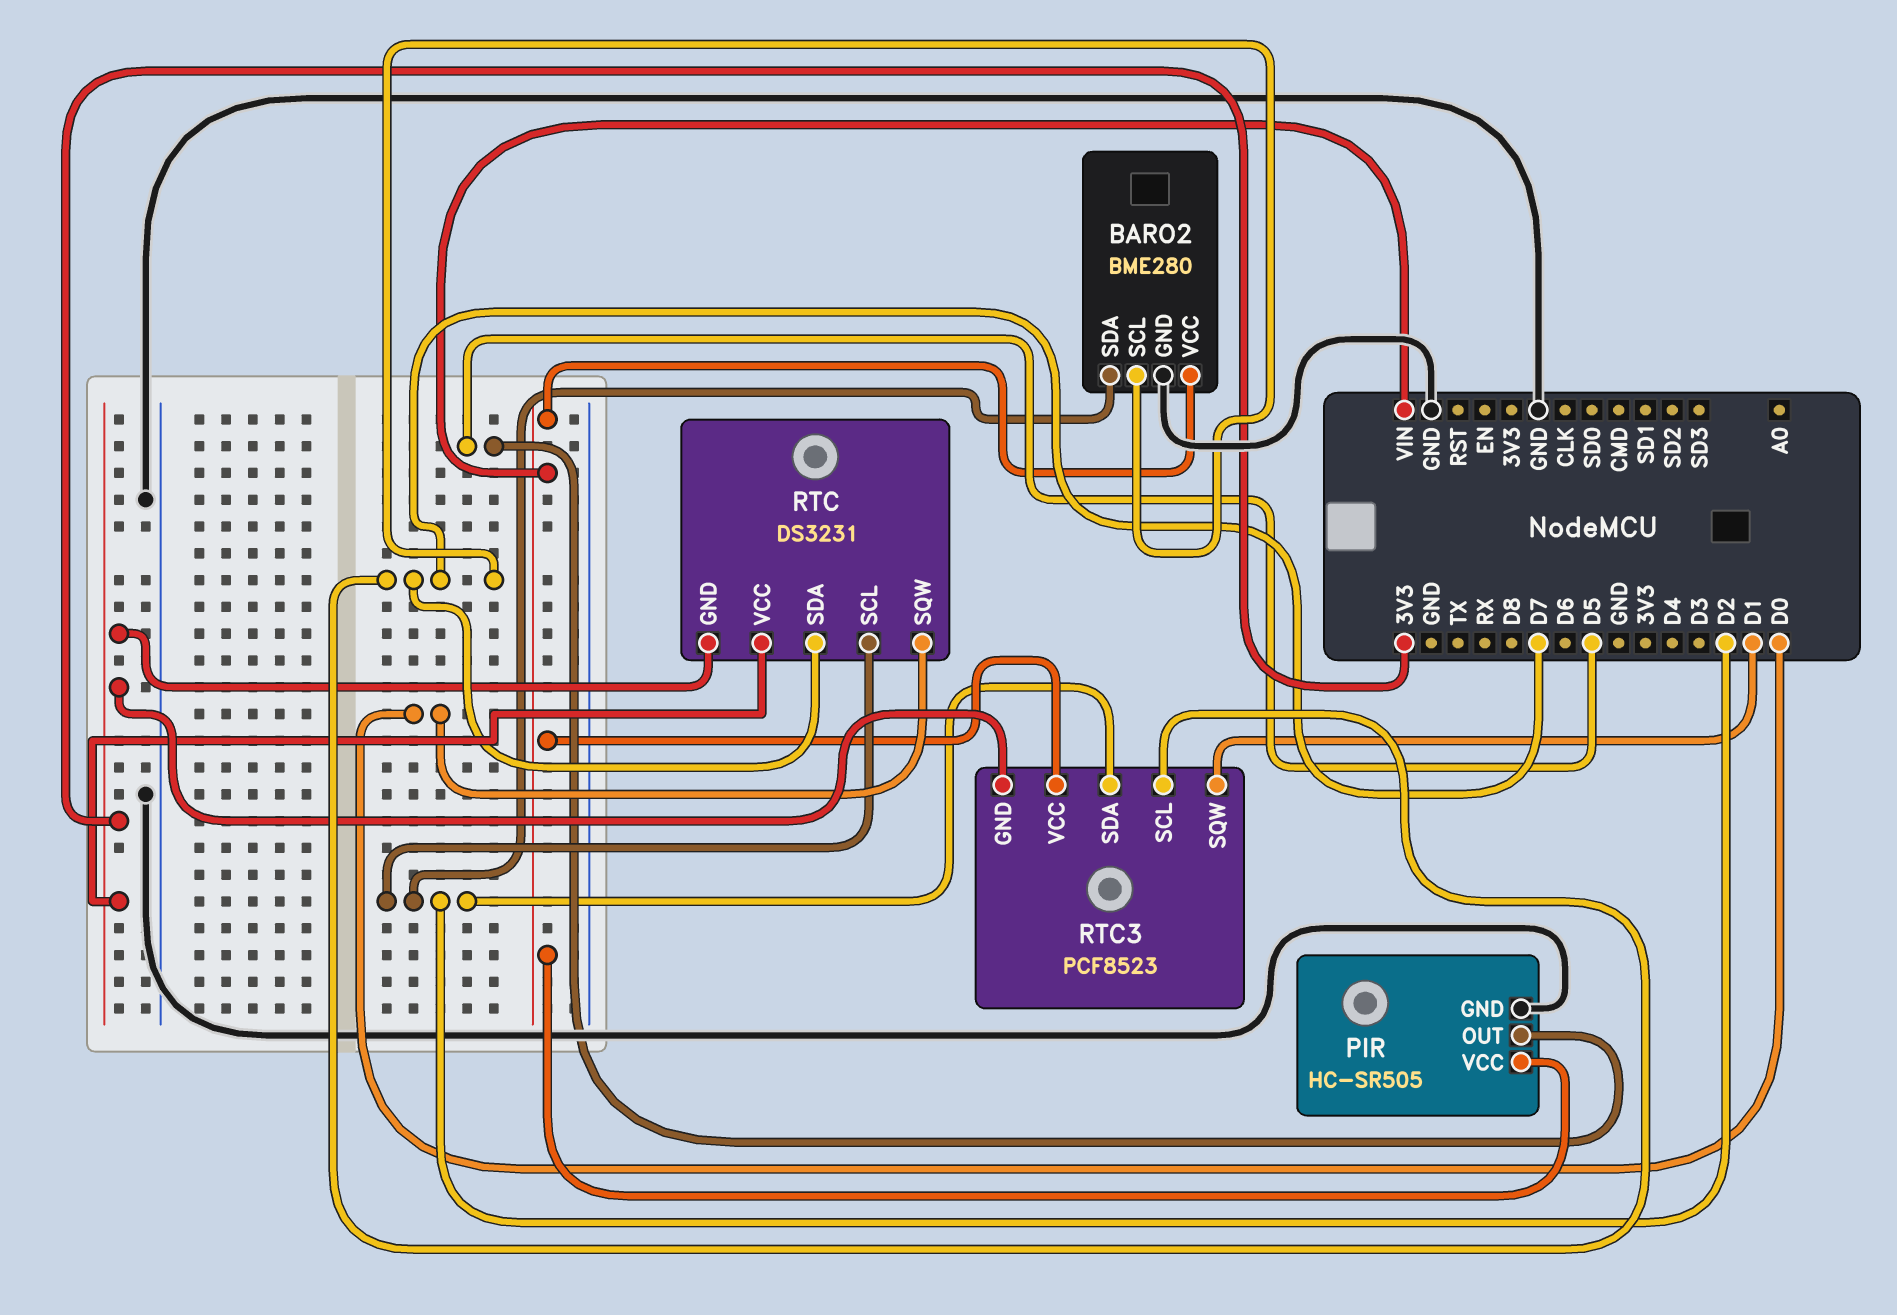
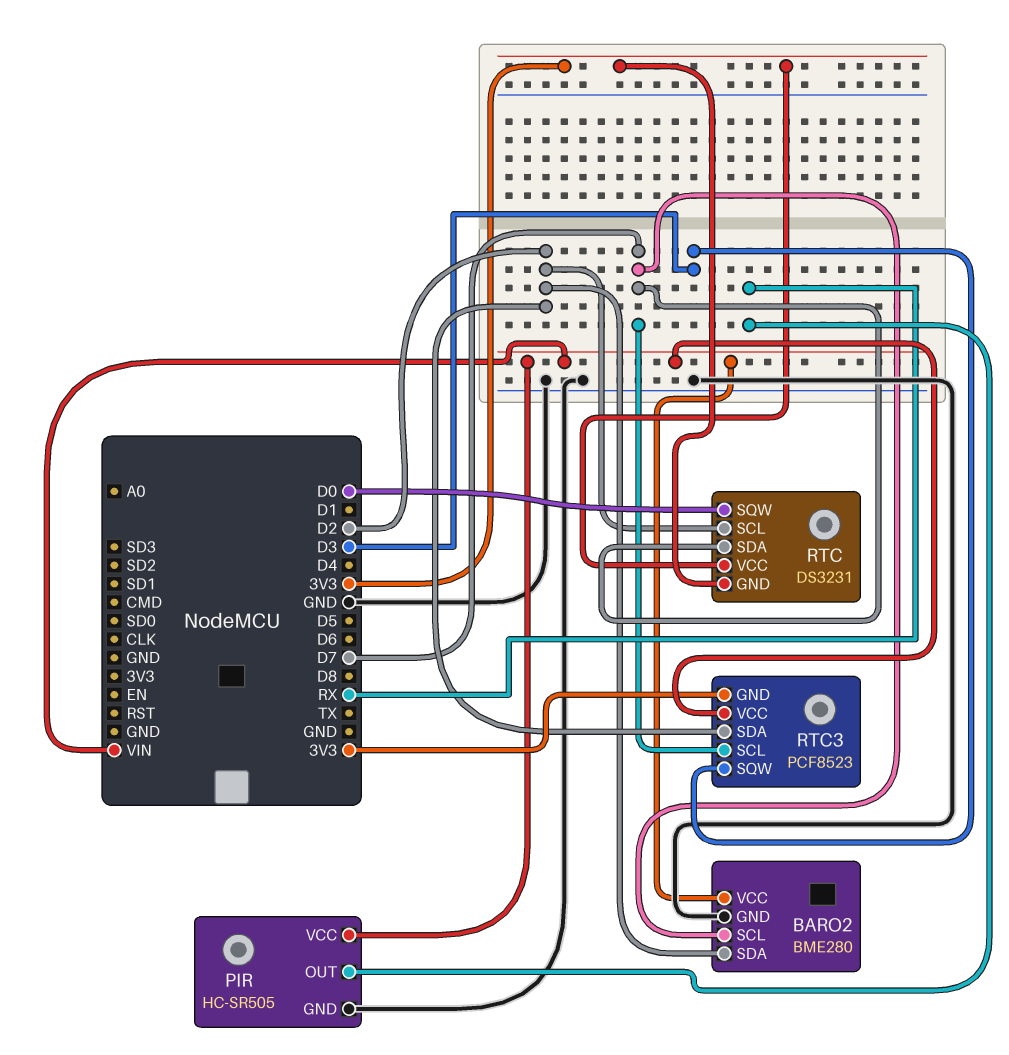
PIR pin OUT: D5 -> RX
RTC3 pin SQW: D1 -> D3

